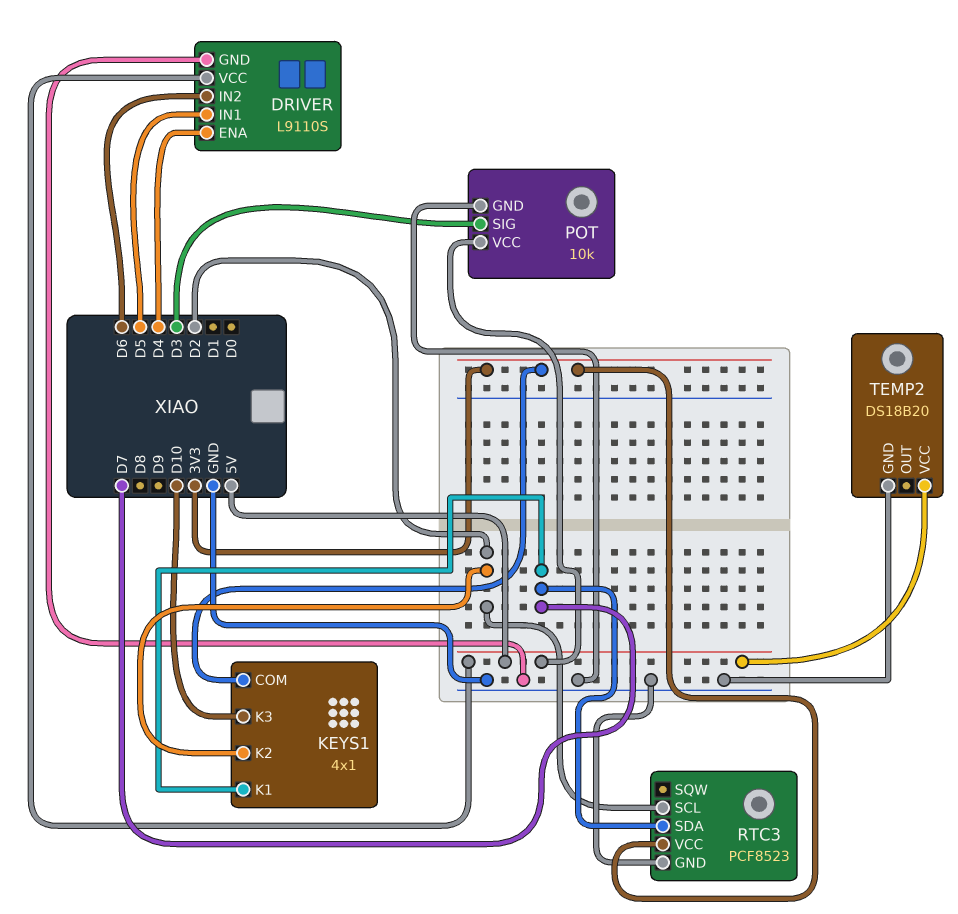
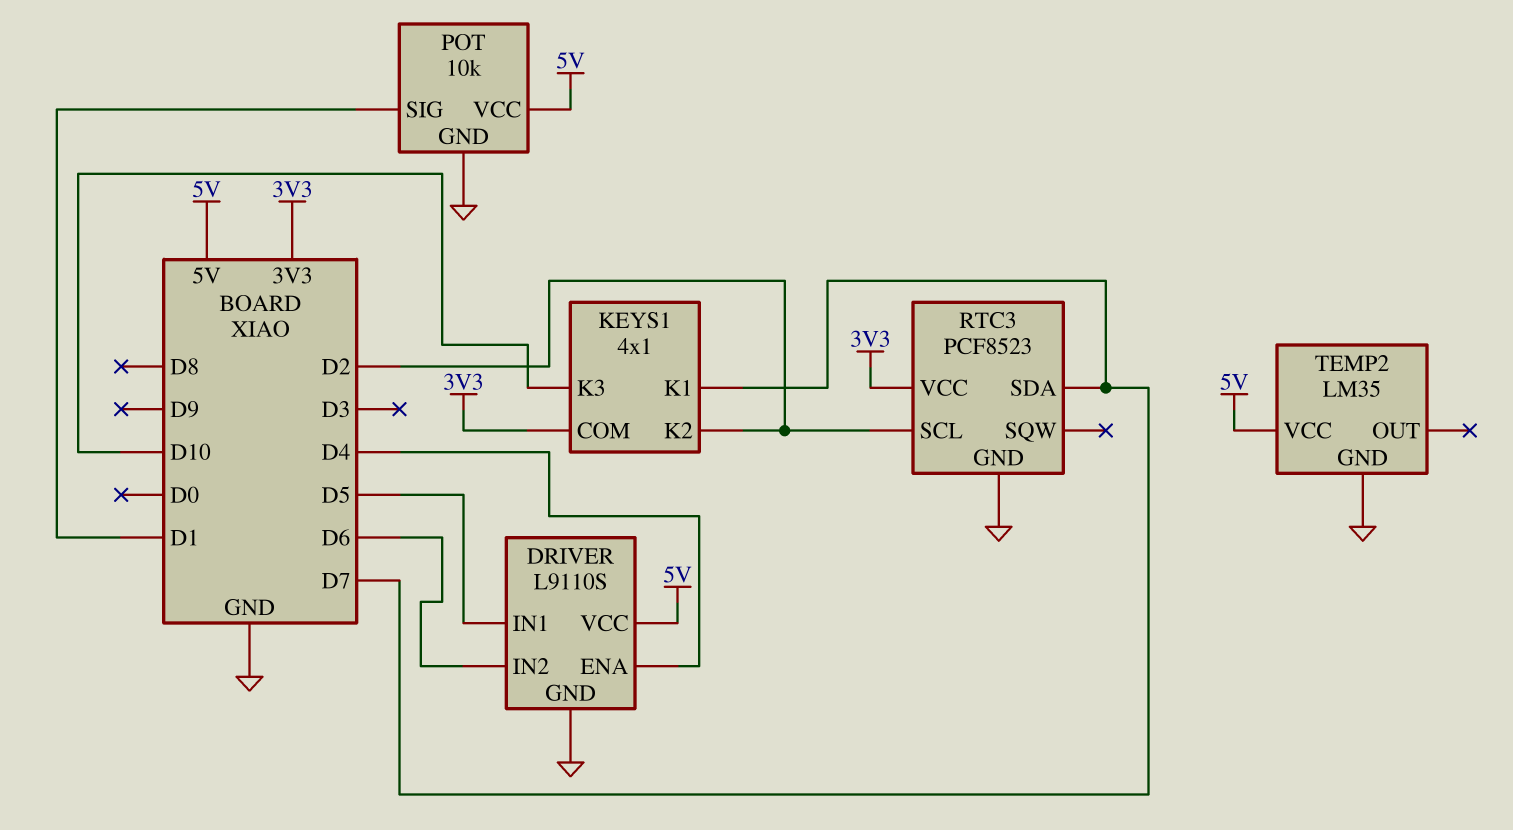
POT pin SIG: D3 -> D1
TEMP2: DS18B20 -> LM35

